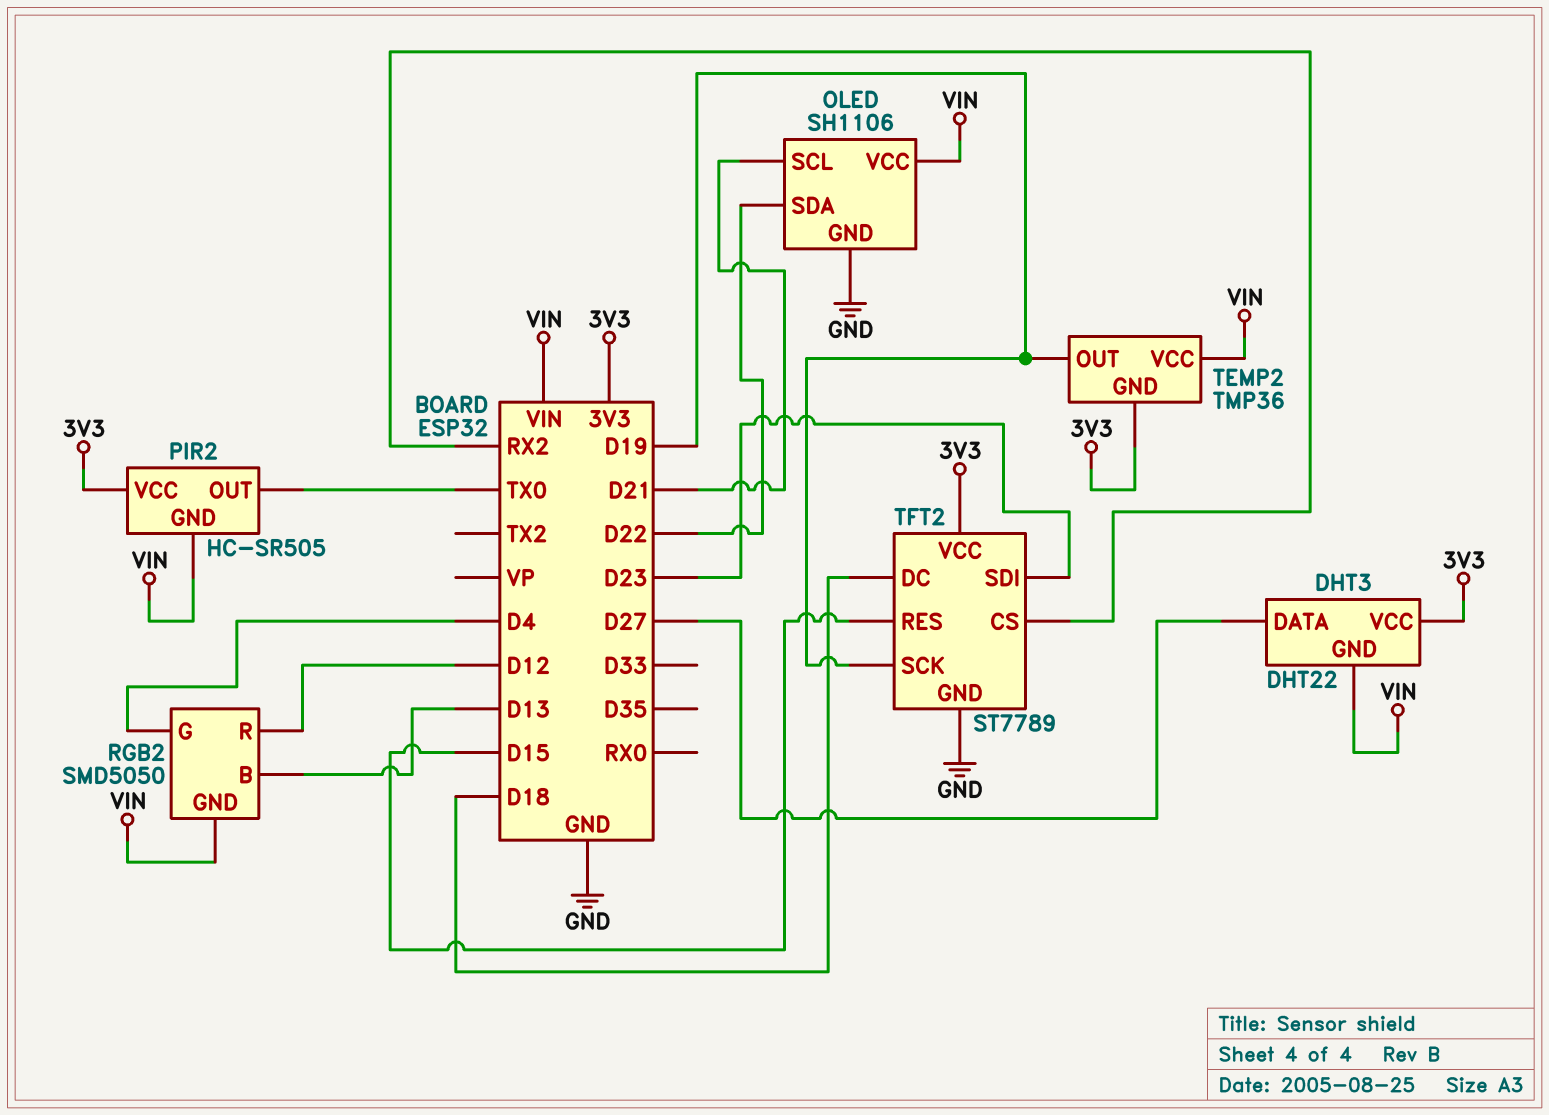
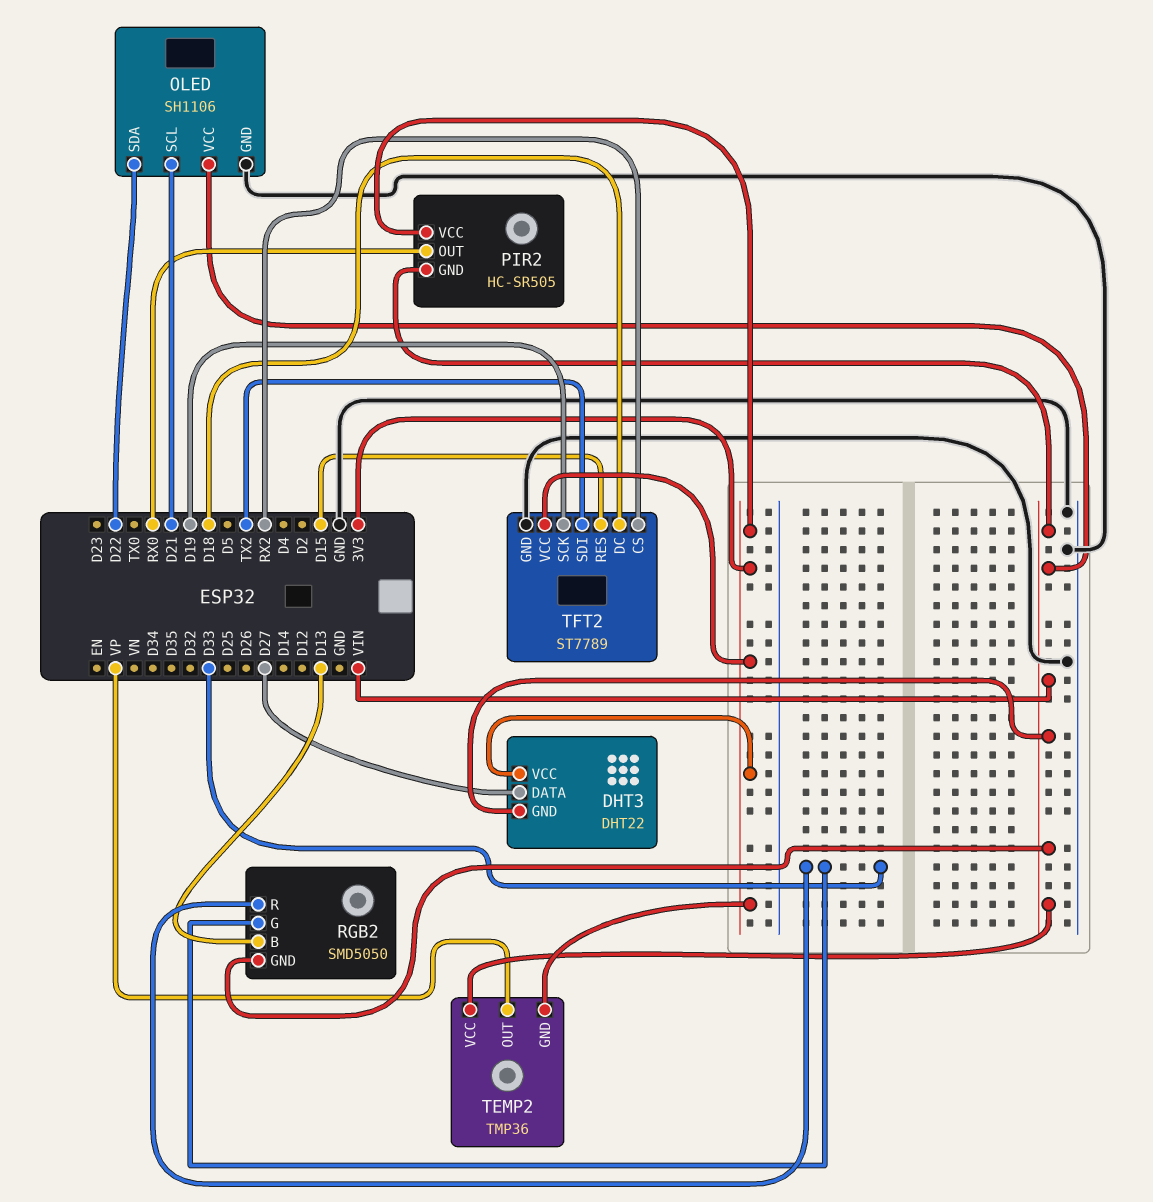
PIR2 pin OUT: TX0 -> RX0
RGB2 pin G: D4 -> D33
RGB2 pin R: D12 -> D33
TEMP2 pin OUT: D19 -> VP
TFT2 pin SDI: D23 -> TX2

